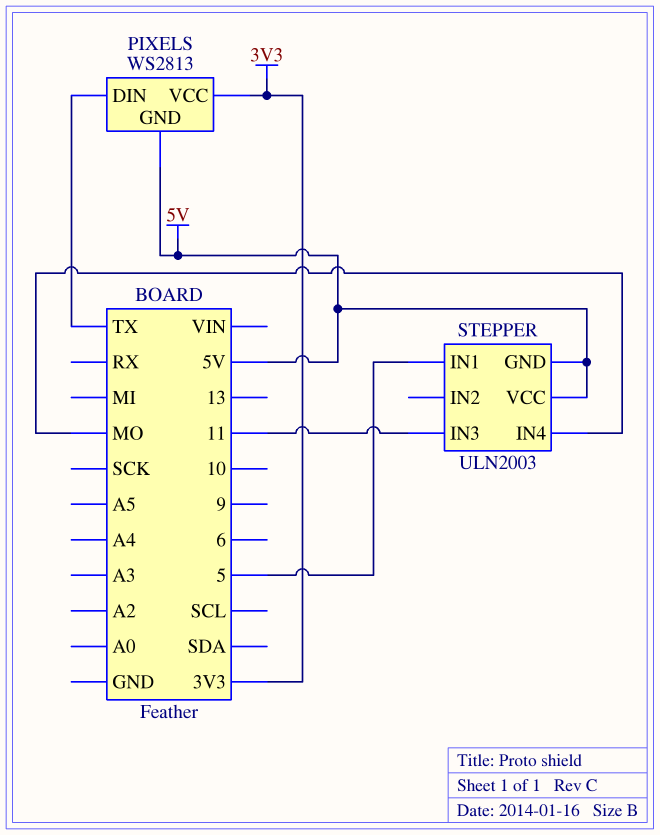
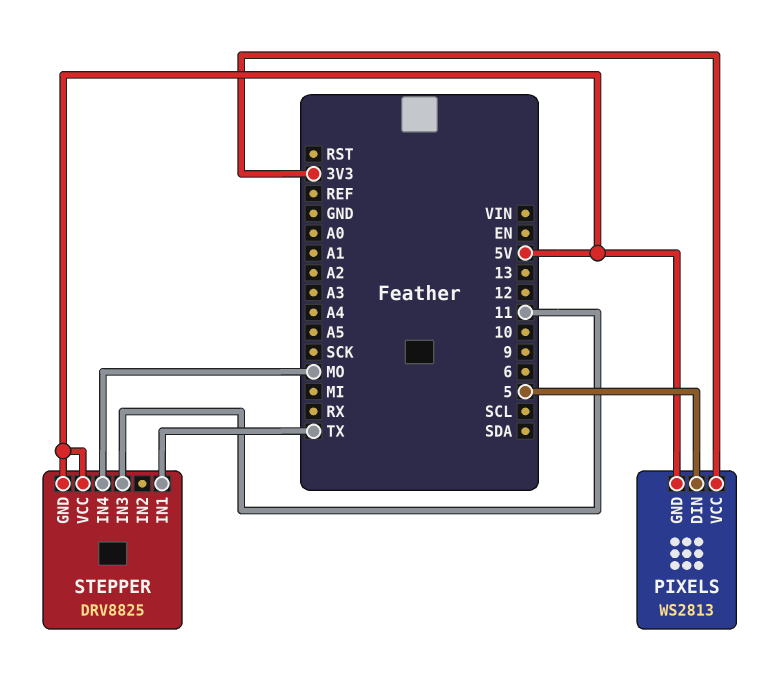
PIXELS pin DIN: TX -> 5
STEPPER: ULN2003 -> DRV8825
STEPPER pin IN1: 5 -> TX

